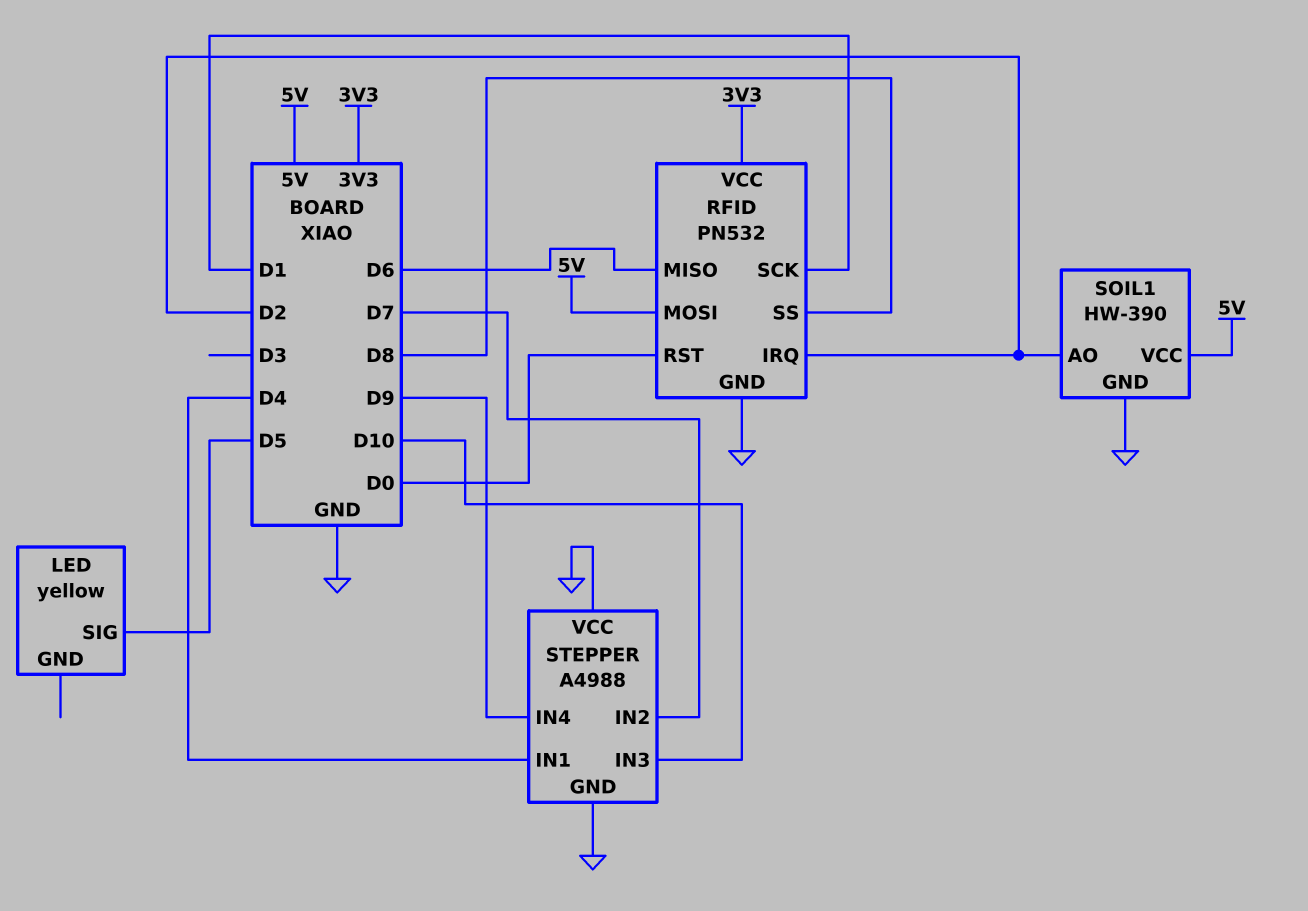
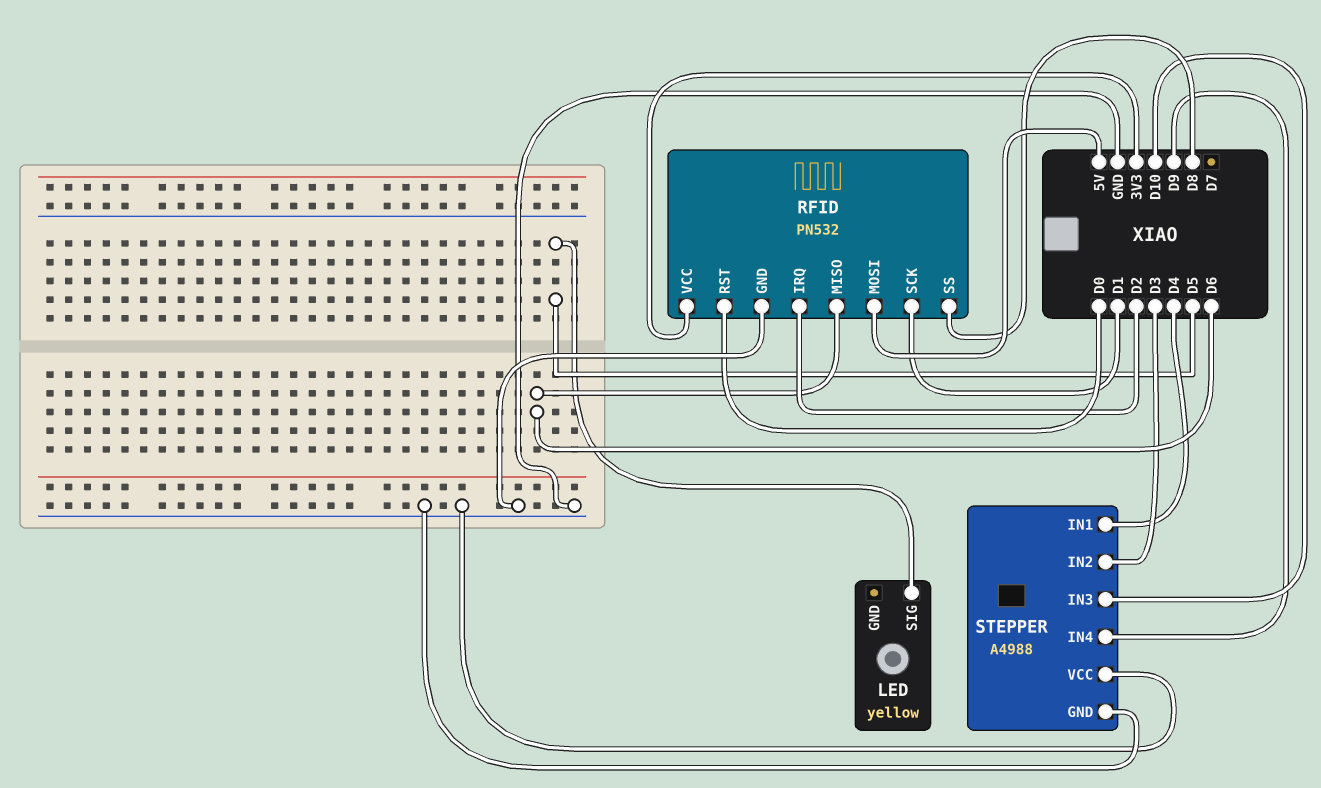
SOIL1: HW-390 -> none
SOIL1 pin AO: D2 -> none
SOIL1 pin GND: GND -> none
SOIL1 pin VCC: 5V -> none
STEPPER pin IN2: D7 -> D3

